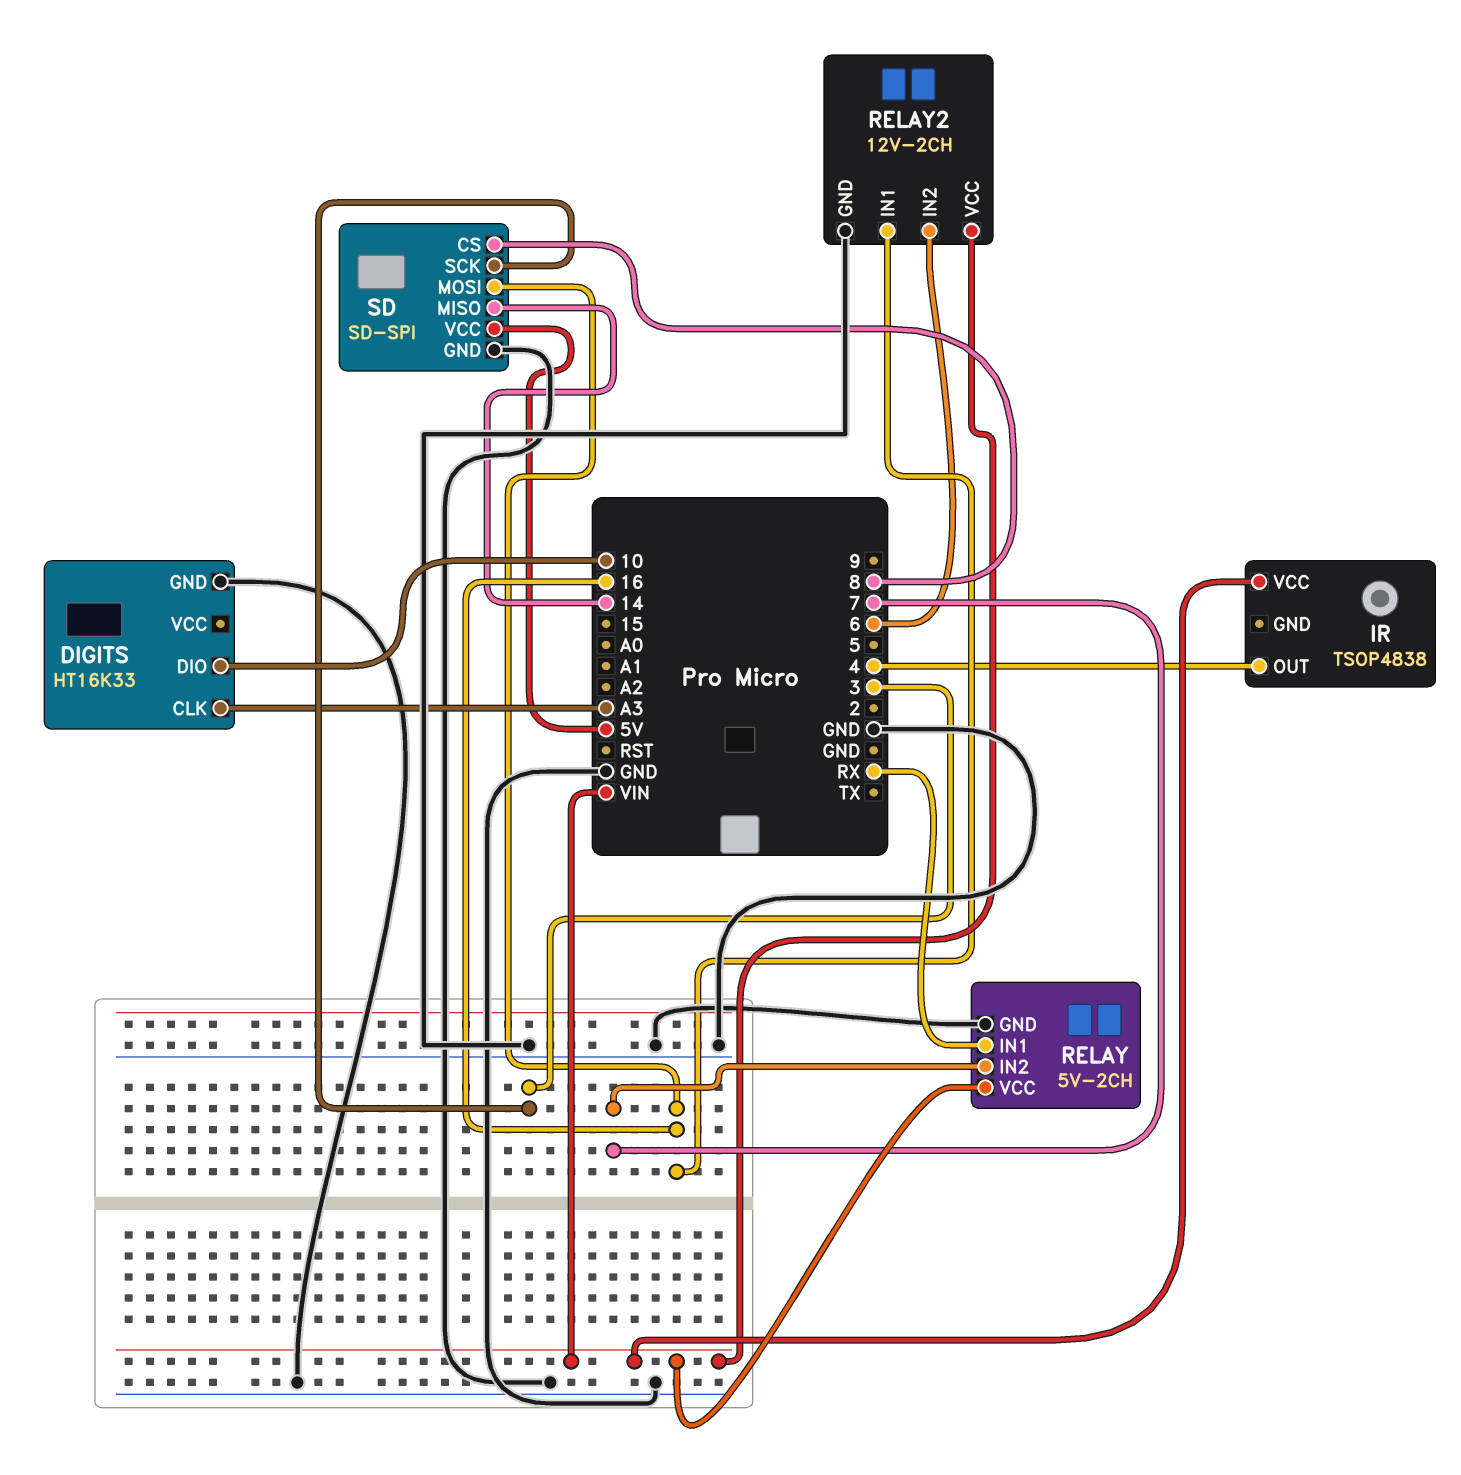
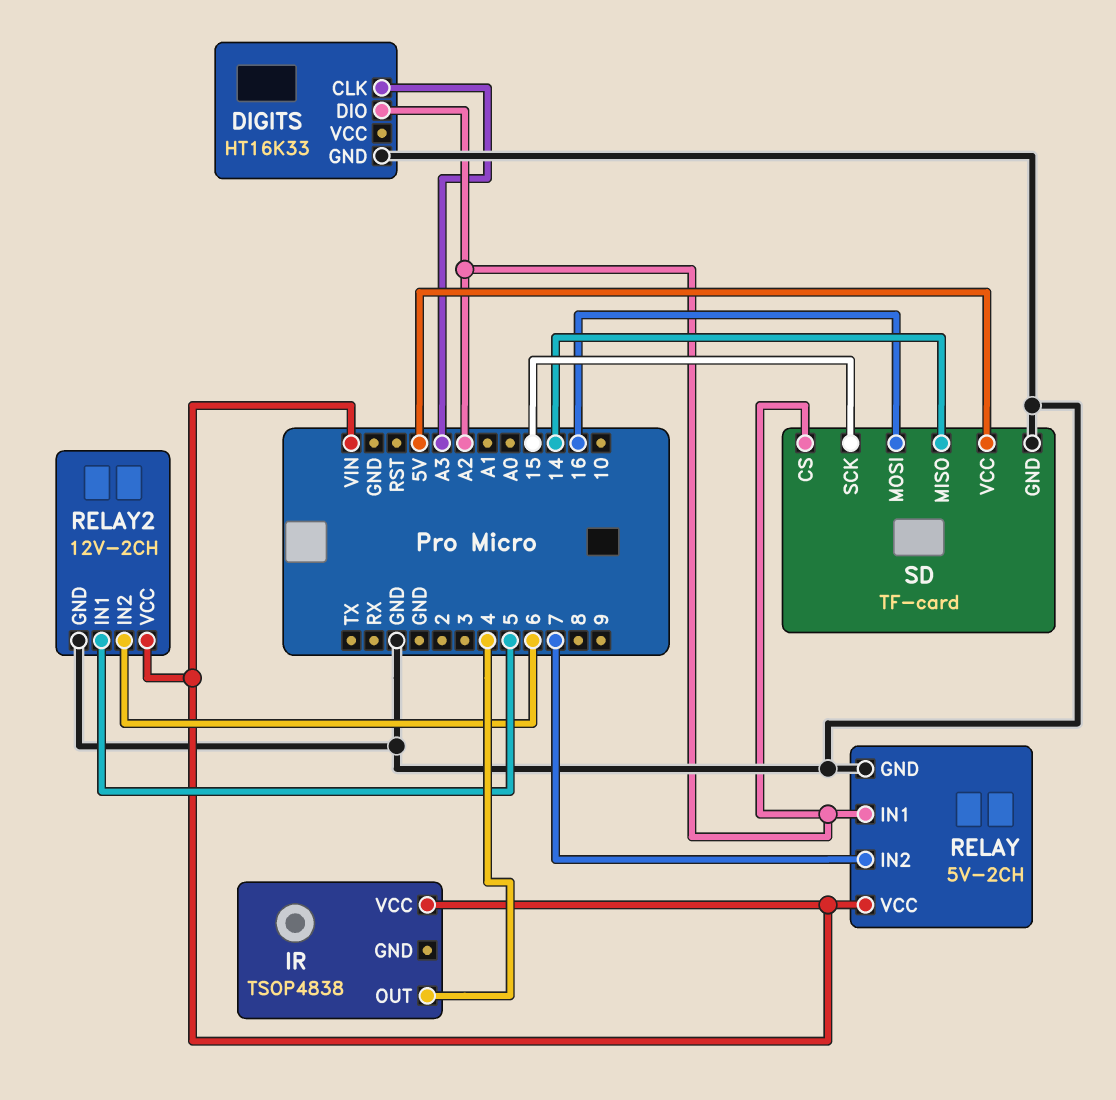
DIGITS pin DIO: 10 -> A2
RELAY pin IN1: RX -> A2
RELAY2 pin IN1: 16 -> 5
SD: SD-SPI -> TF-card
SD pin CS: 8 -> A2
SD pin SCK: 3 -> 15

